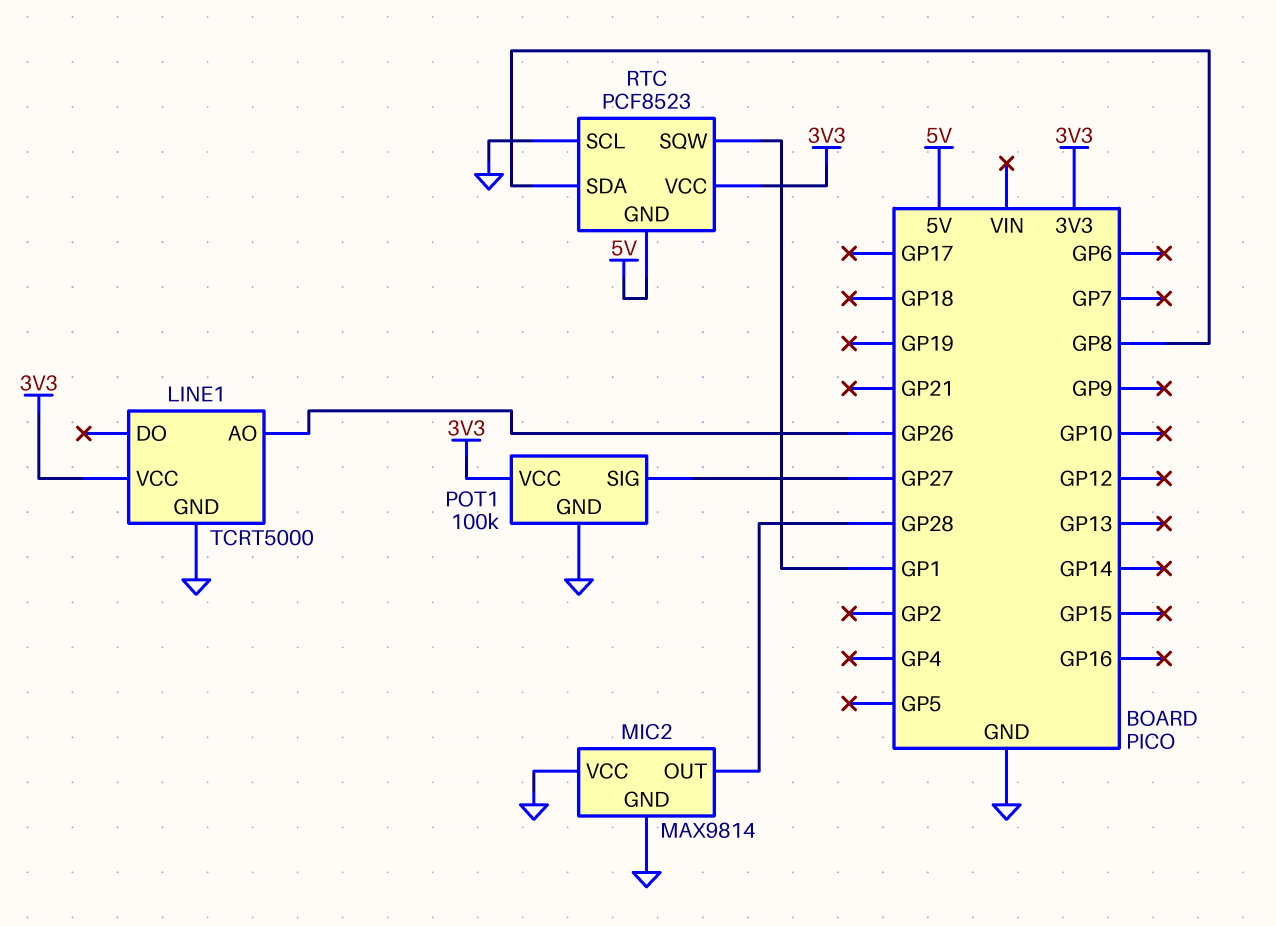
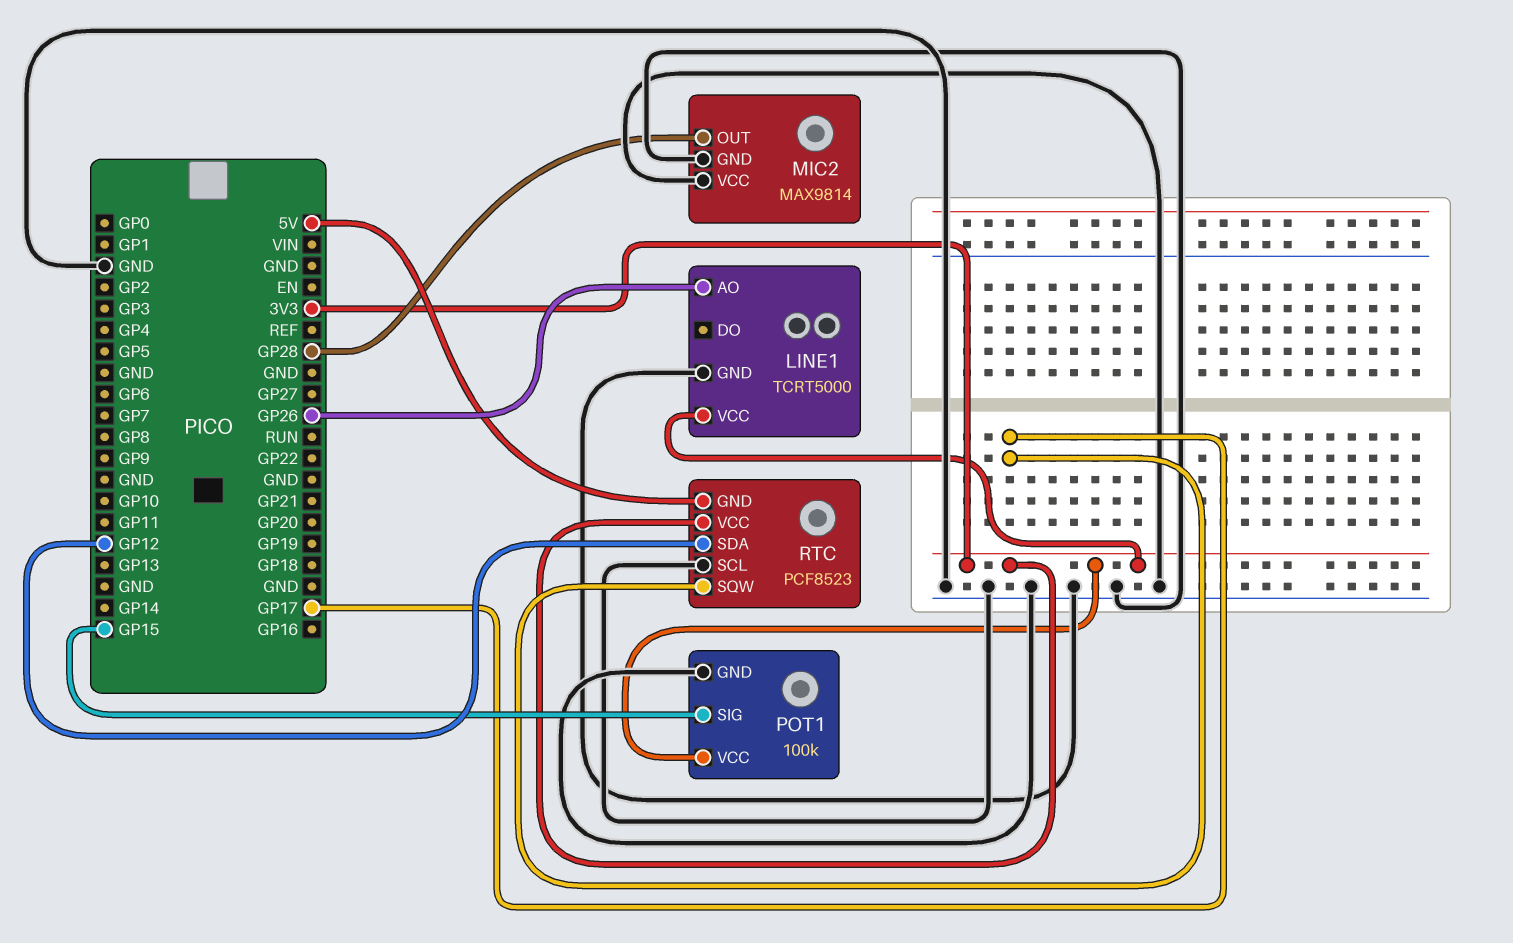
POT1 pin SIG: GP27 -> GP15
RTC pin SDA: GP8 -> GP12
RTC pin SQW: GP1 -> GP17

